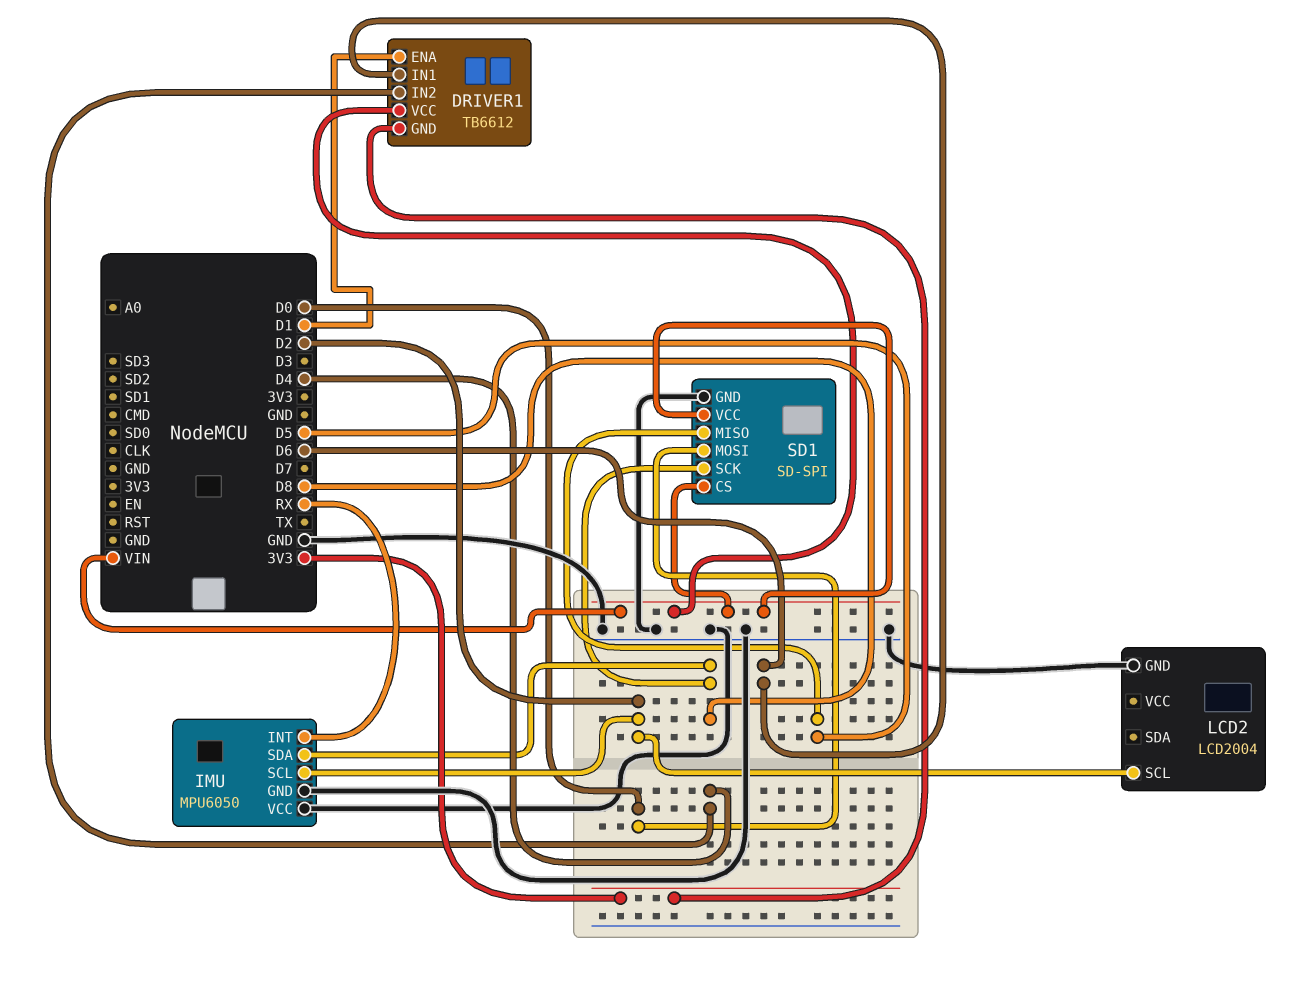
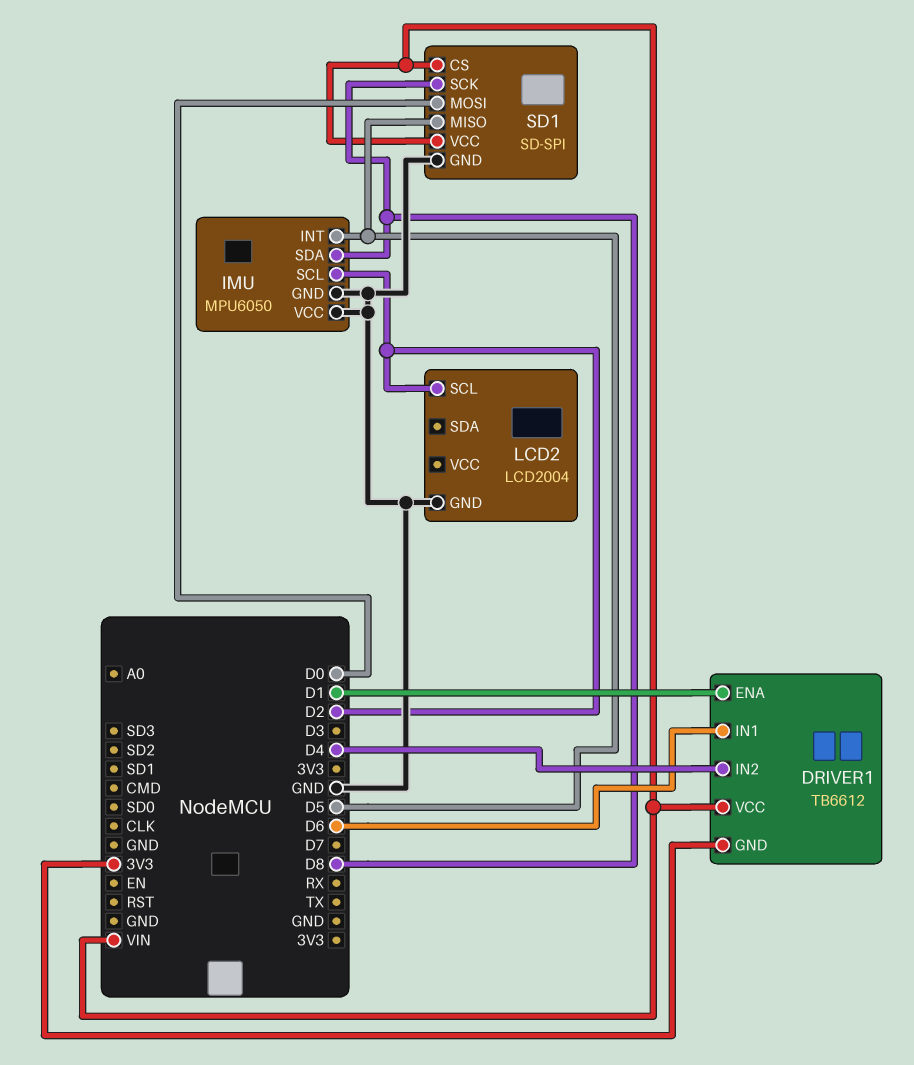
IMU pin INT: RX -> D5

